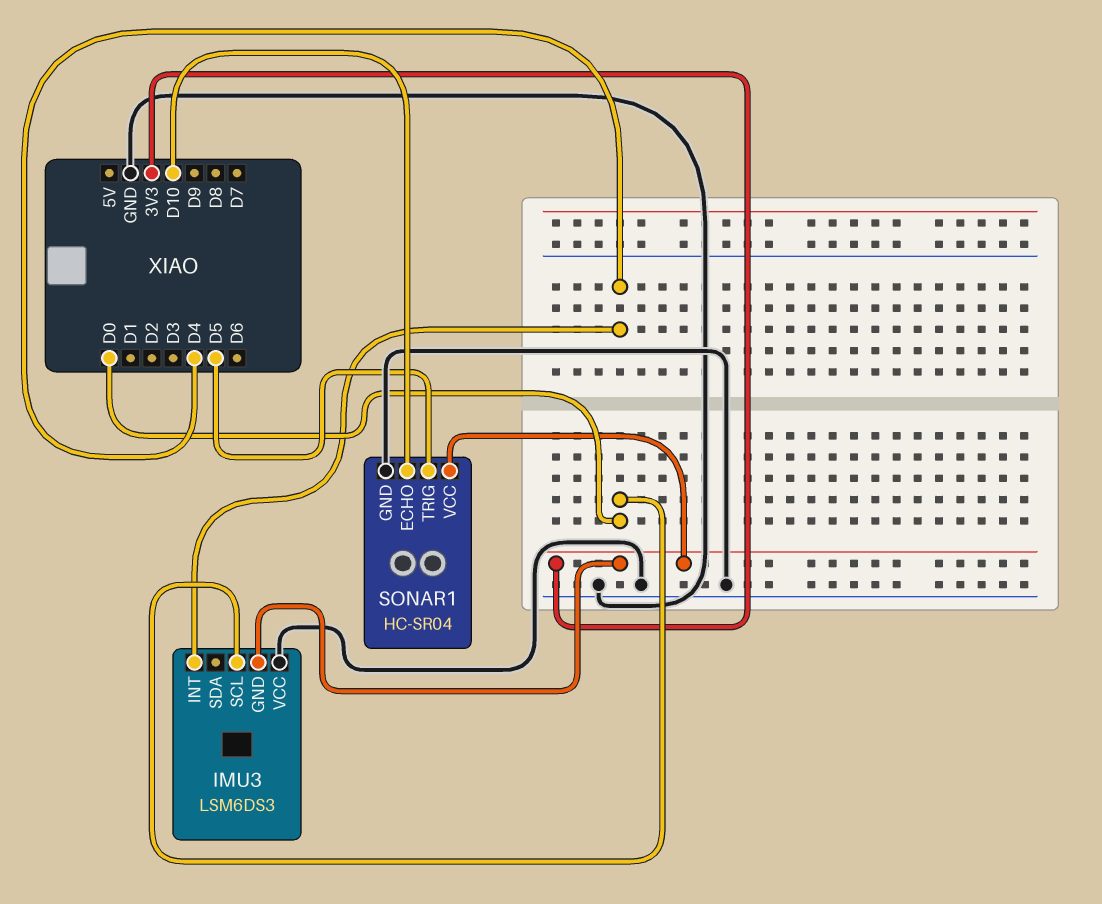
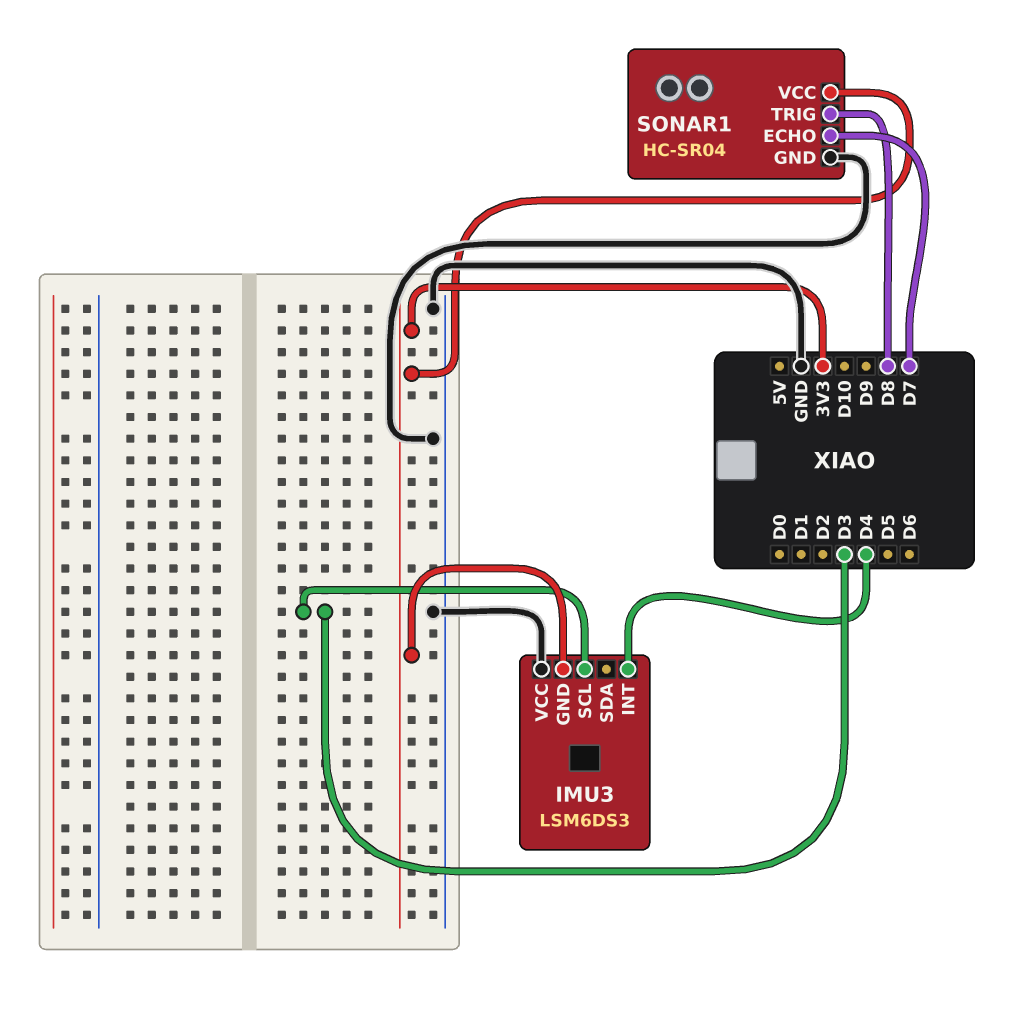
IMU3 pin SCL: D0 -> D3
SONAR1 pin ECHO: D10 -> D7
SONAR1 pin TRIG: D5 -> D8

